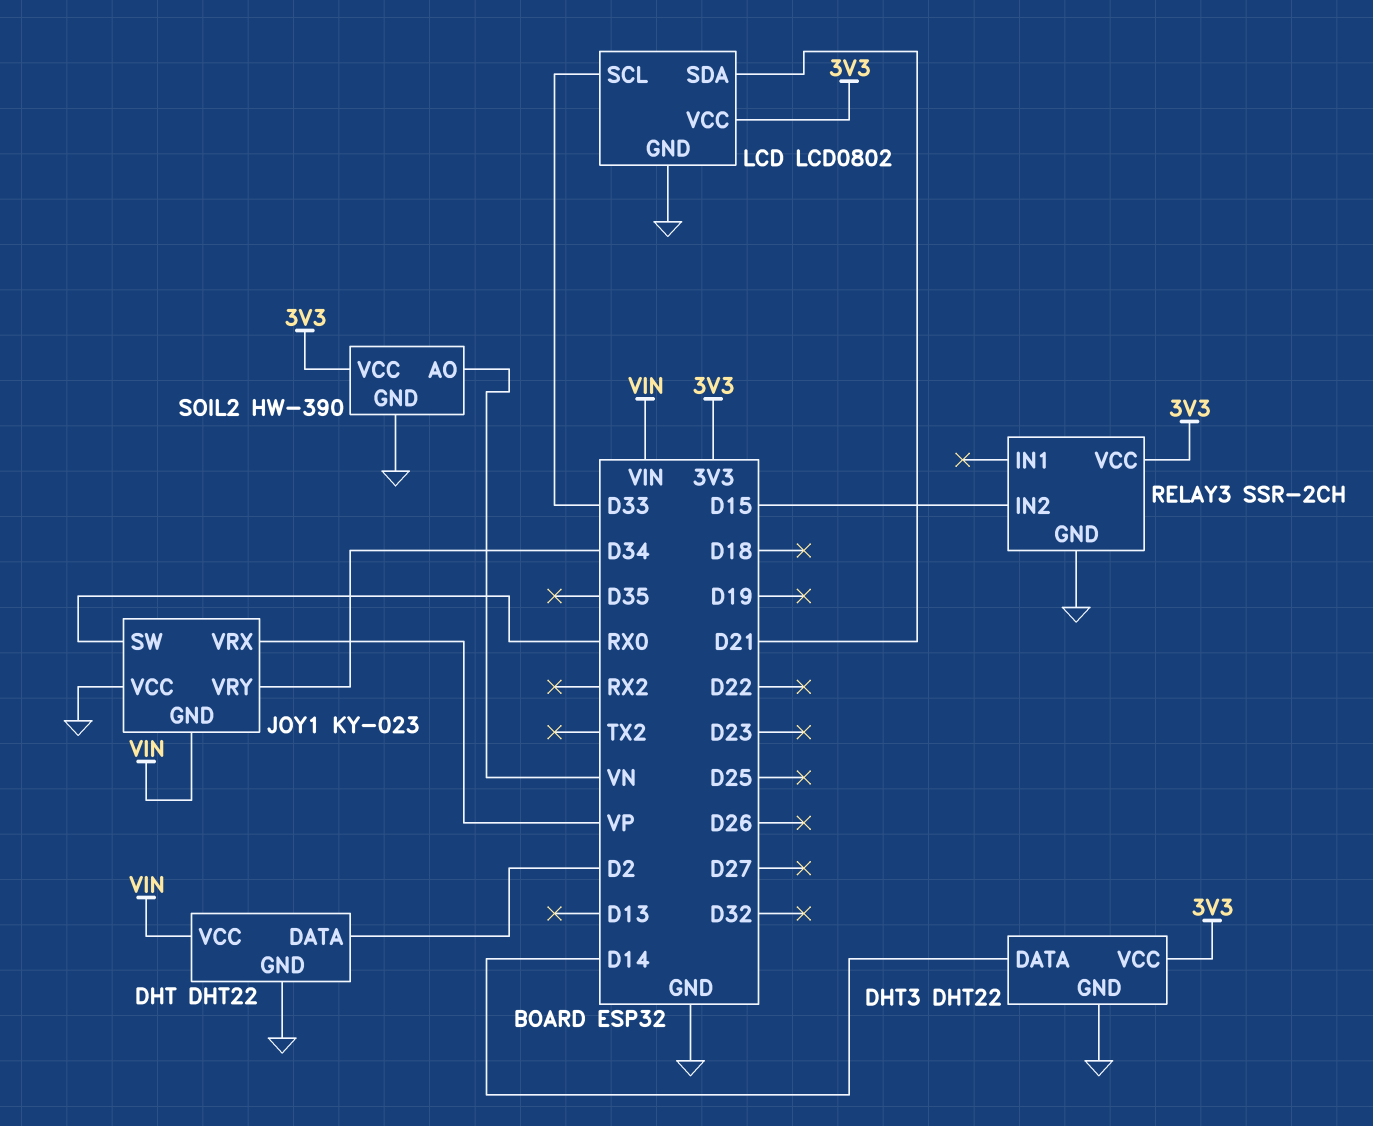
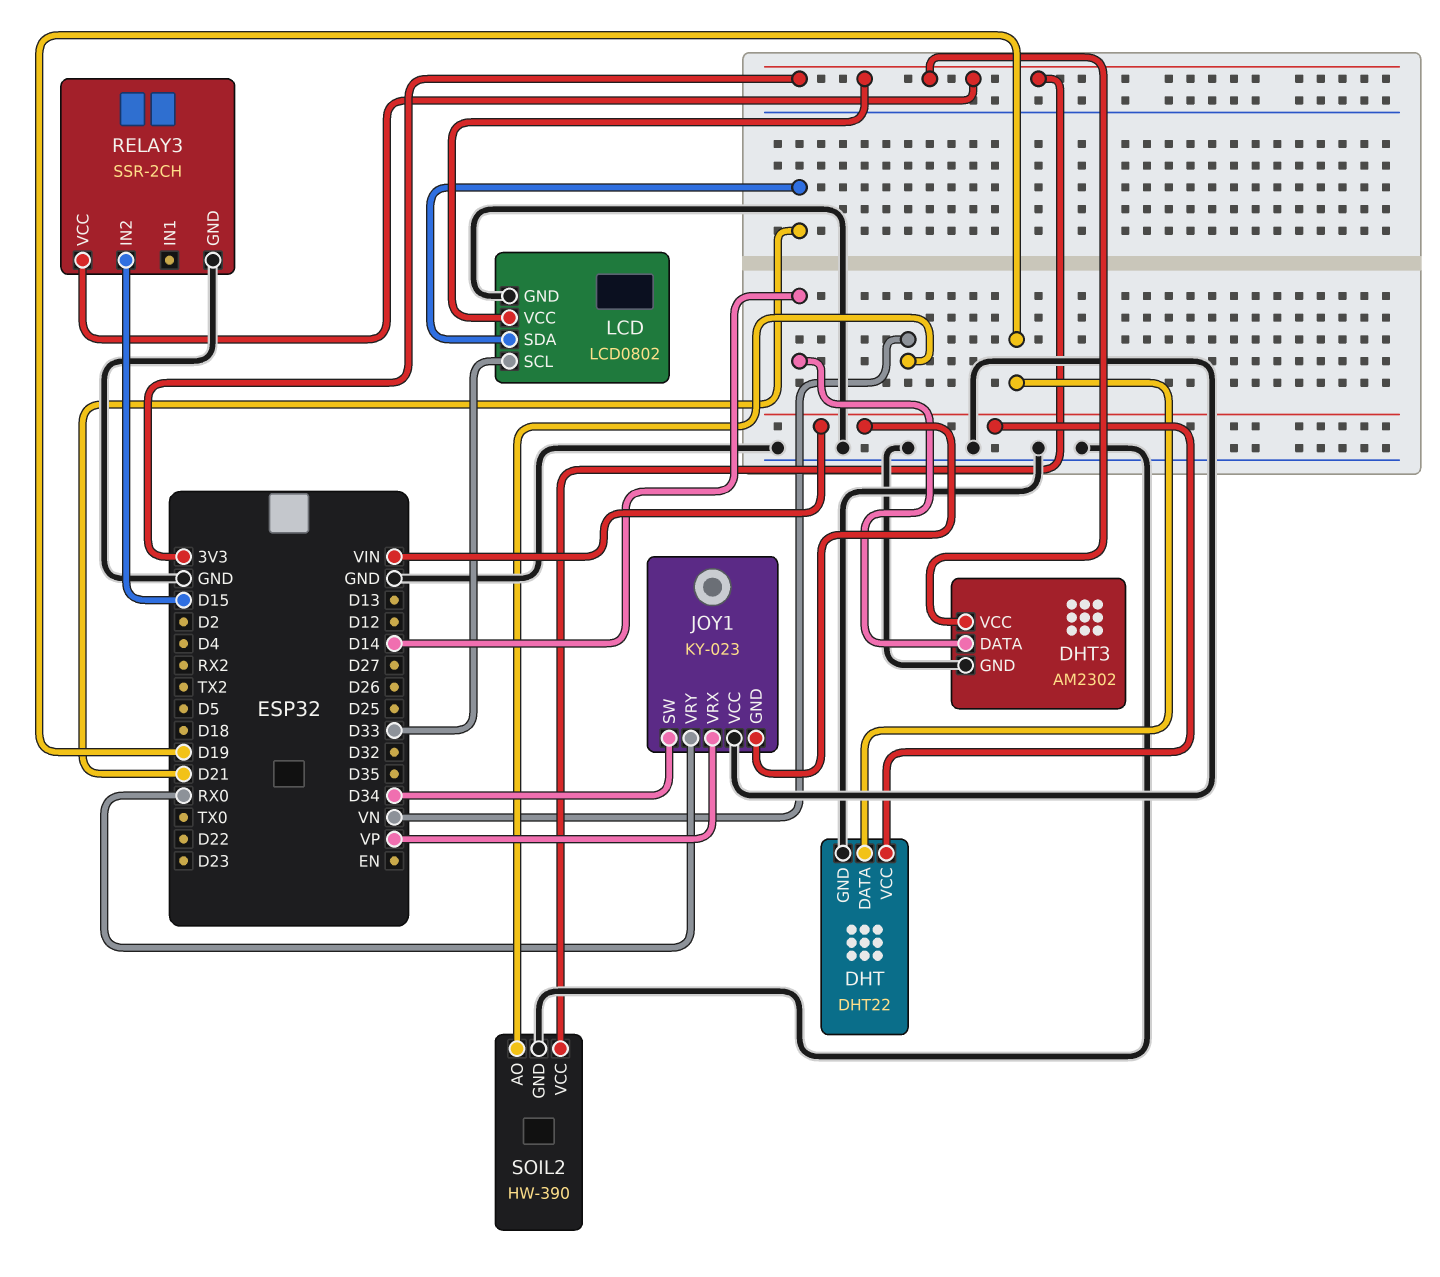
DHT pin DATA: D2 -> D19
DHT3: DHT22 -> AM2302
JOY1 pin SW: RX0 -> D34
JOY1 pin VRY: D34 -> RX0

